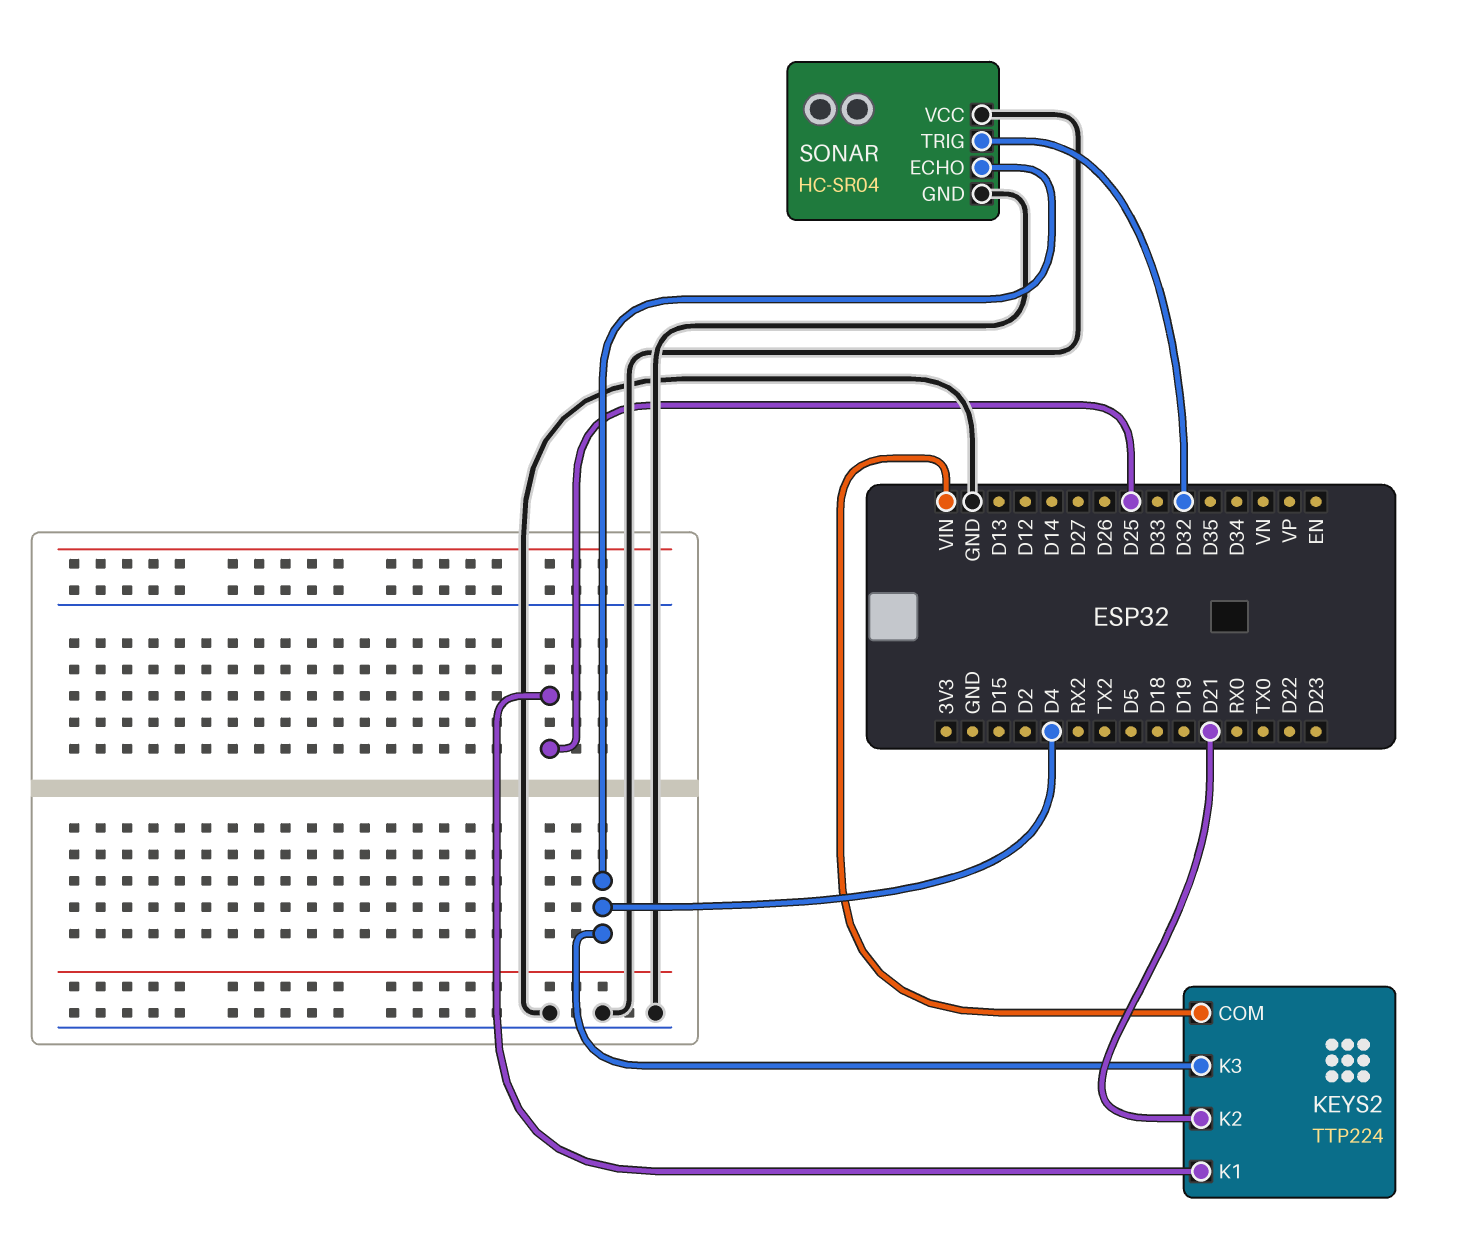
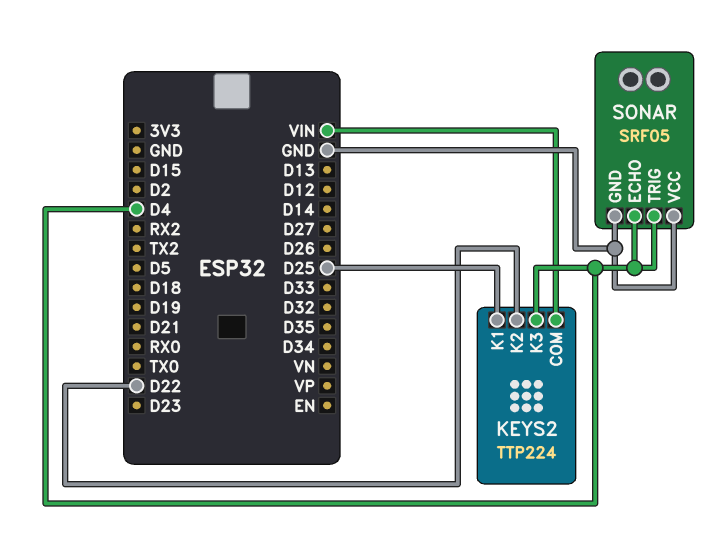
KEYS2 pin K2: D21 -> D22
SONAR: HC-SR04 -> SRF05
SONAR pin TRIG: D32 -> D4

